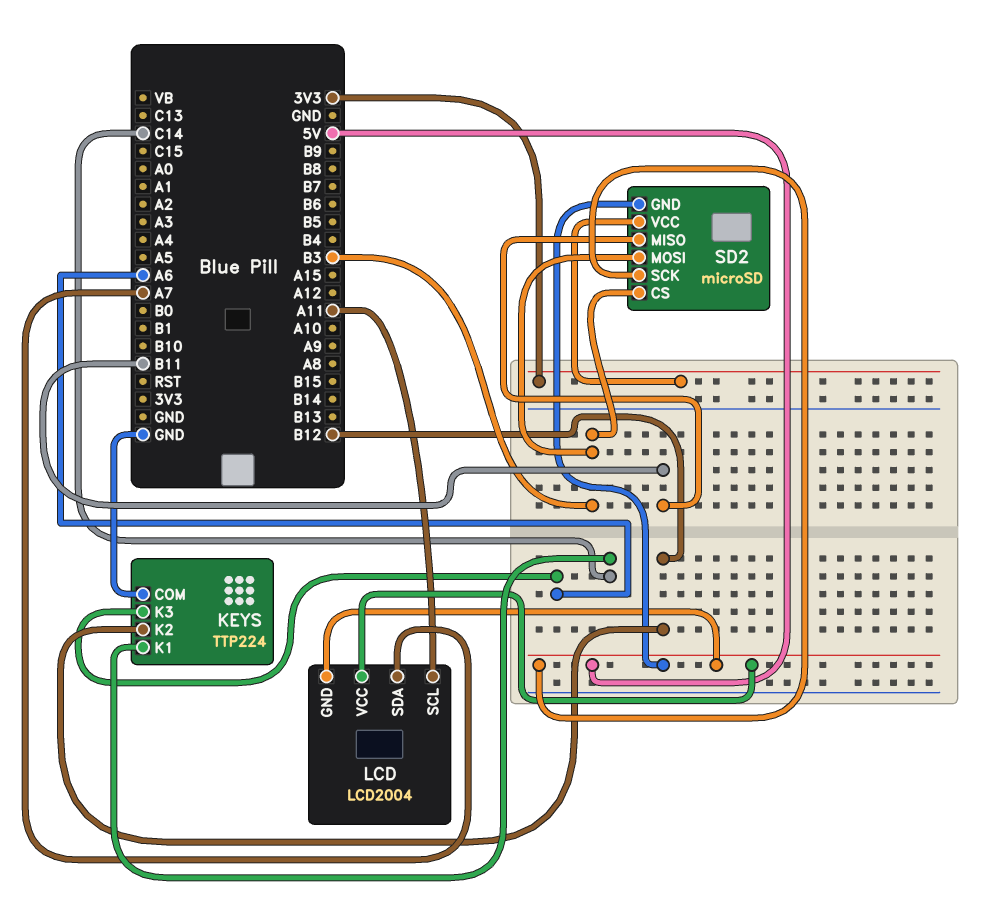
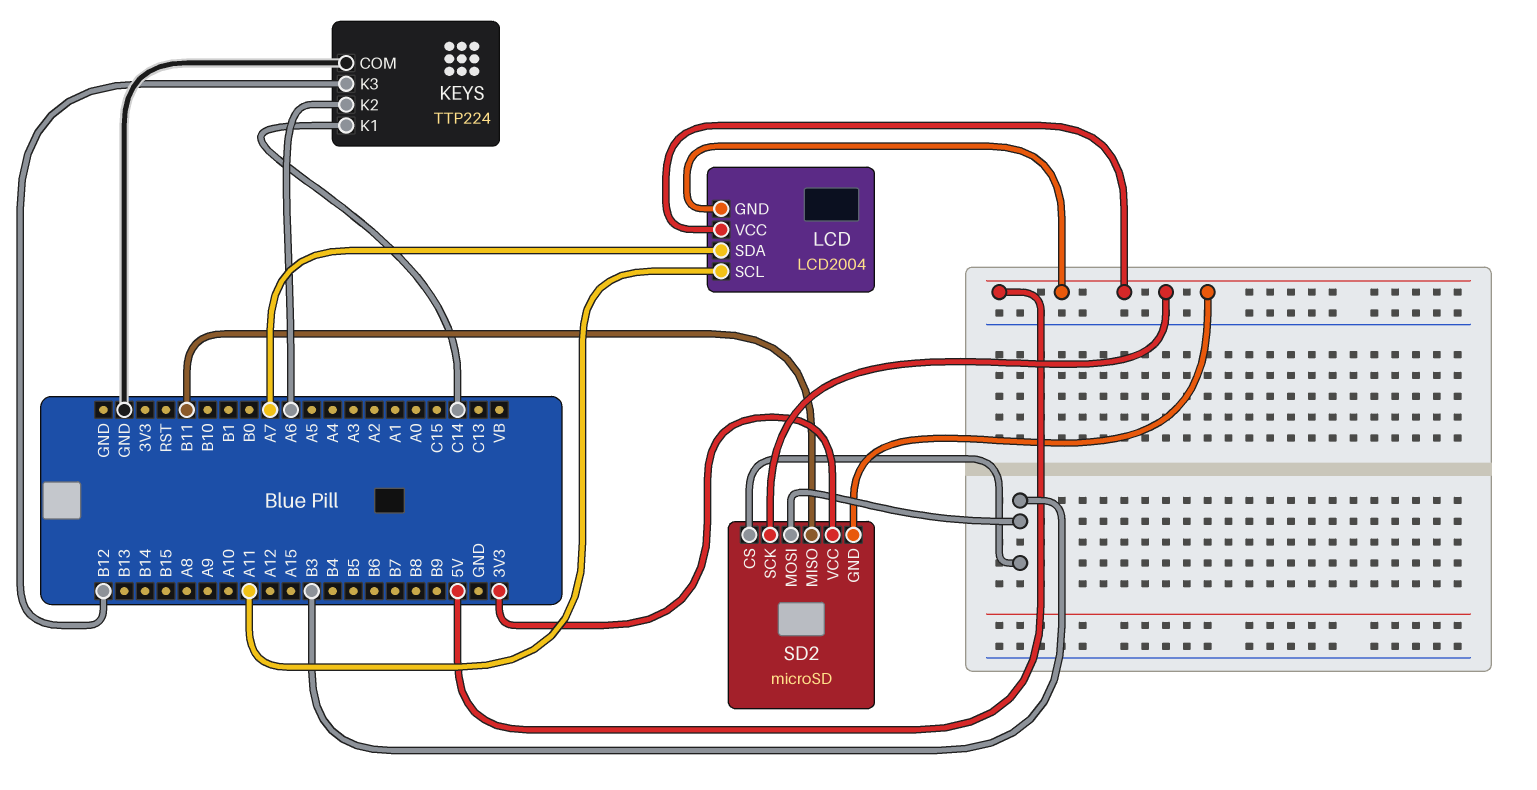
KEYS pin K2: B12 -> A6
KEYS pin K3: A6 -> B12

